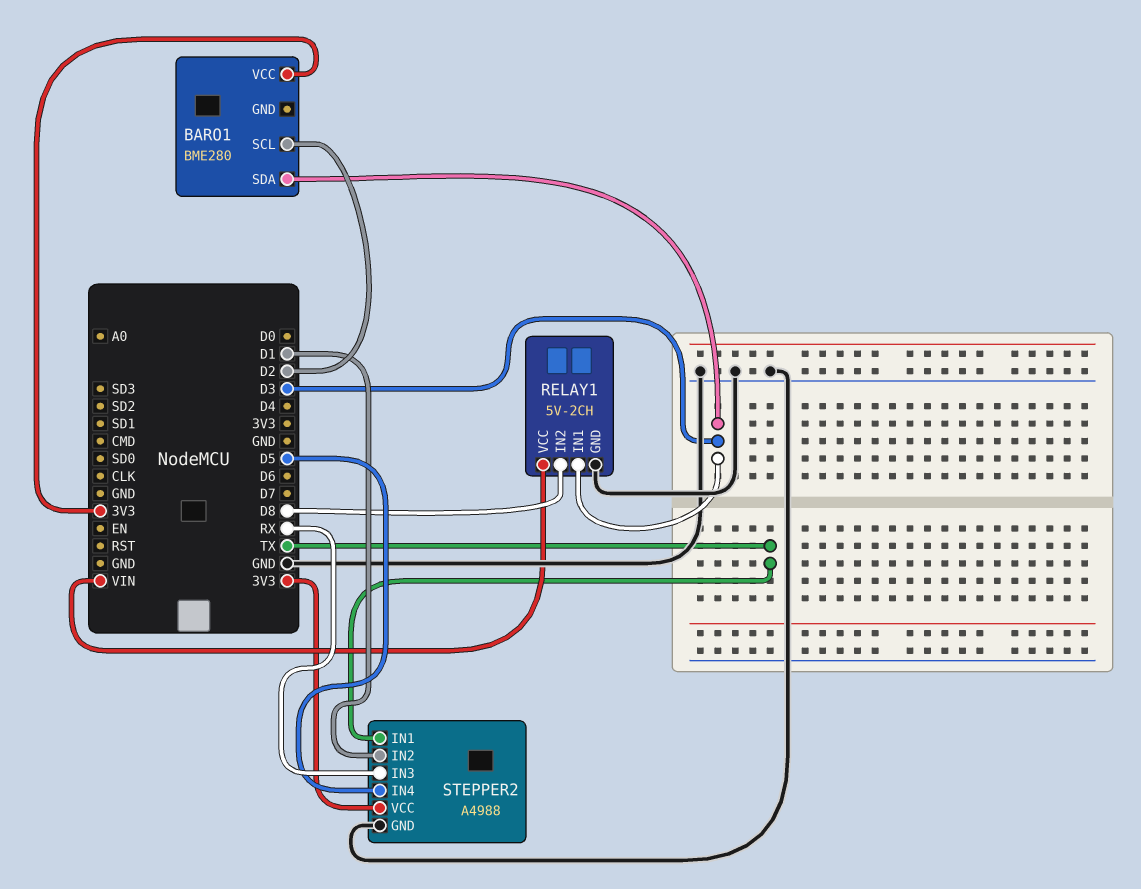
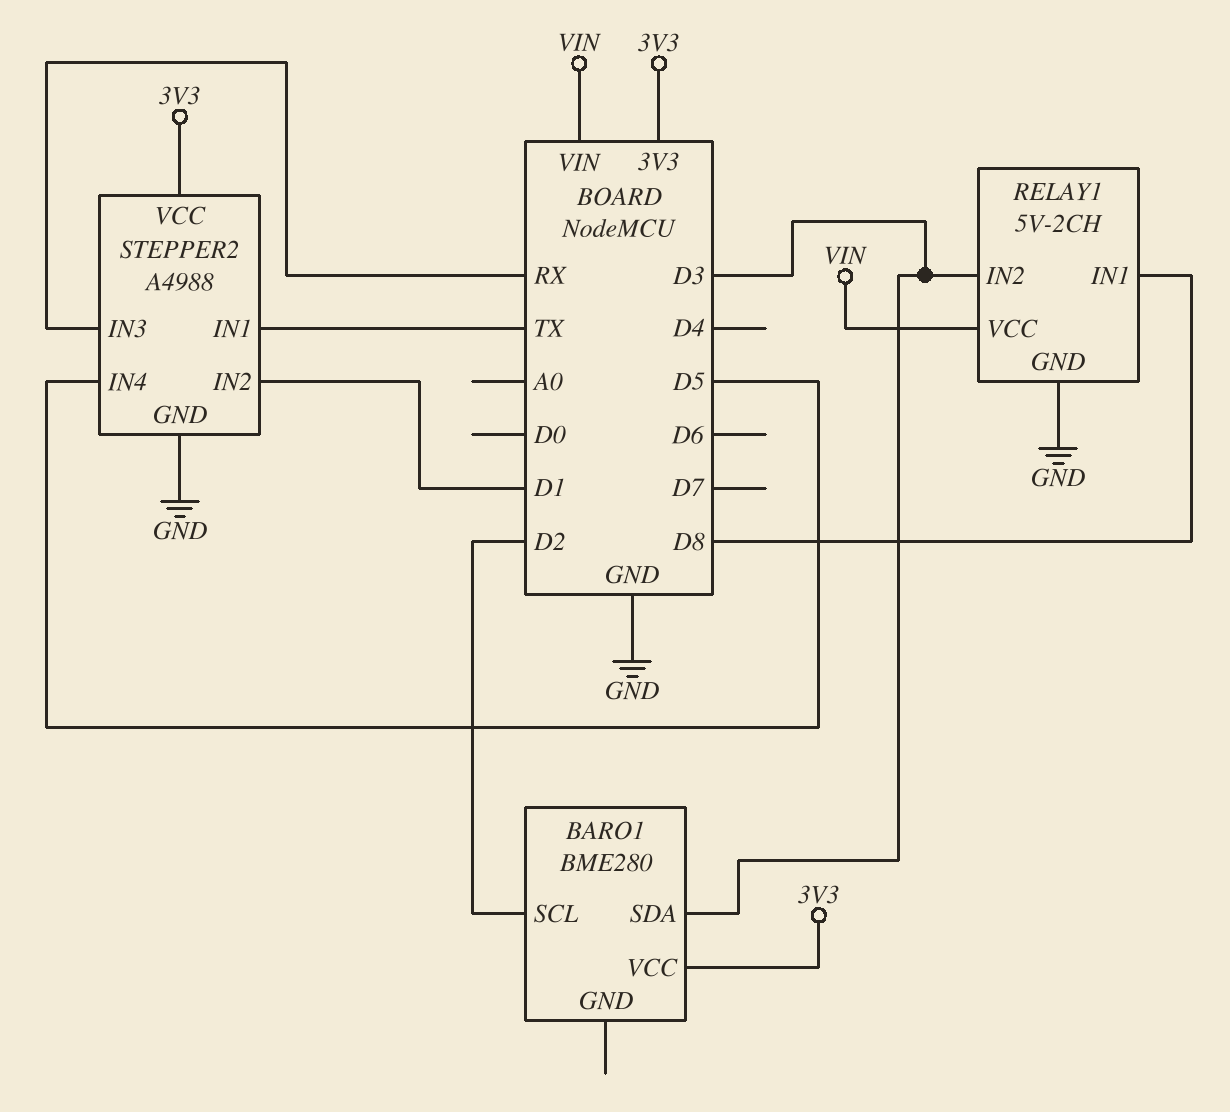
RELAY1 pin IN1: D3 -> D8
RELAY1 pin IN2: D8 -> D3

